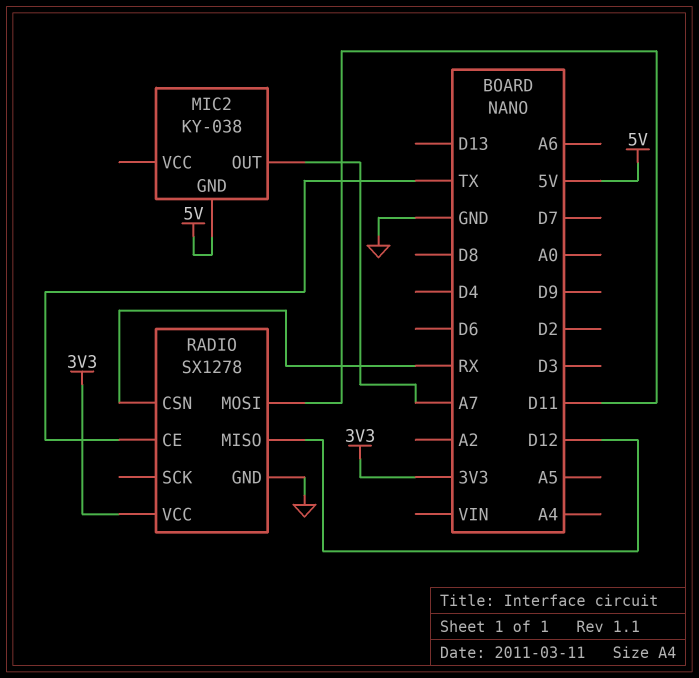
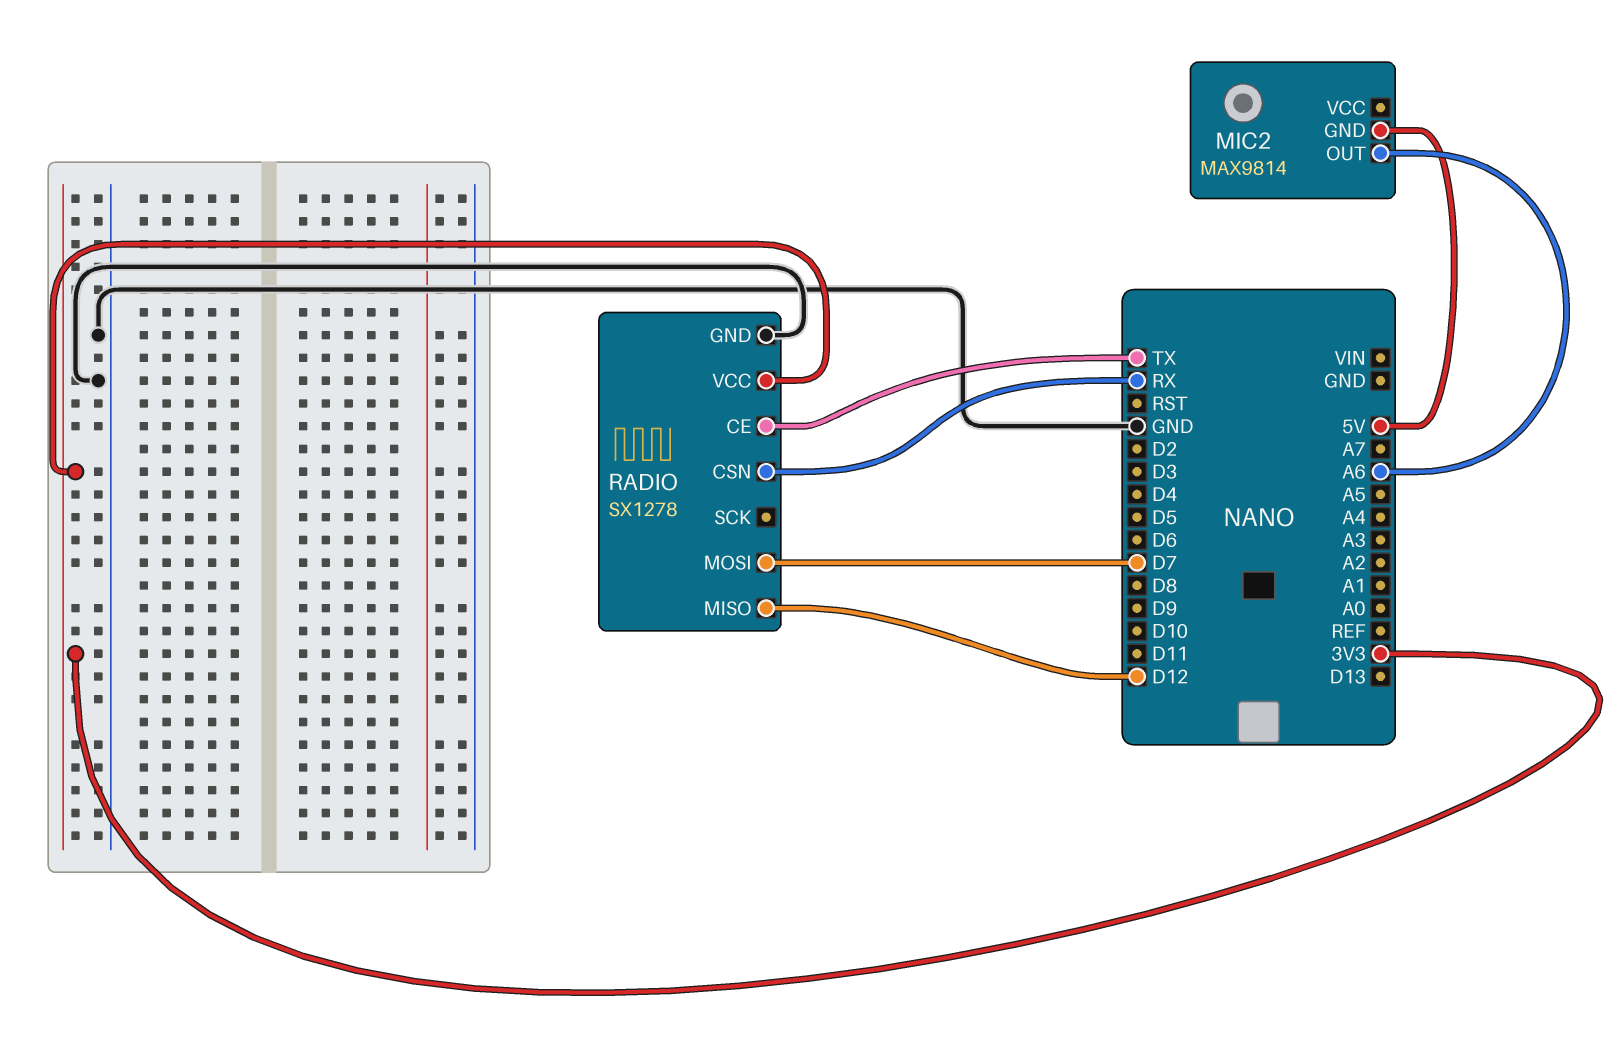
MIC2: KY-038 -> MAX9814
MIC2 pin OUT: A7 -> A6
RADIO pin MOSI: D11 -> D7

